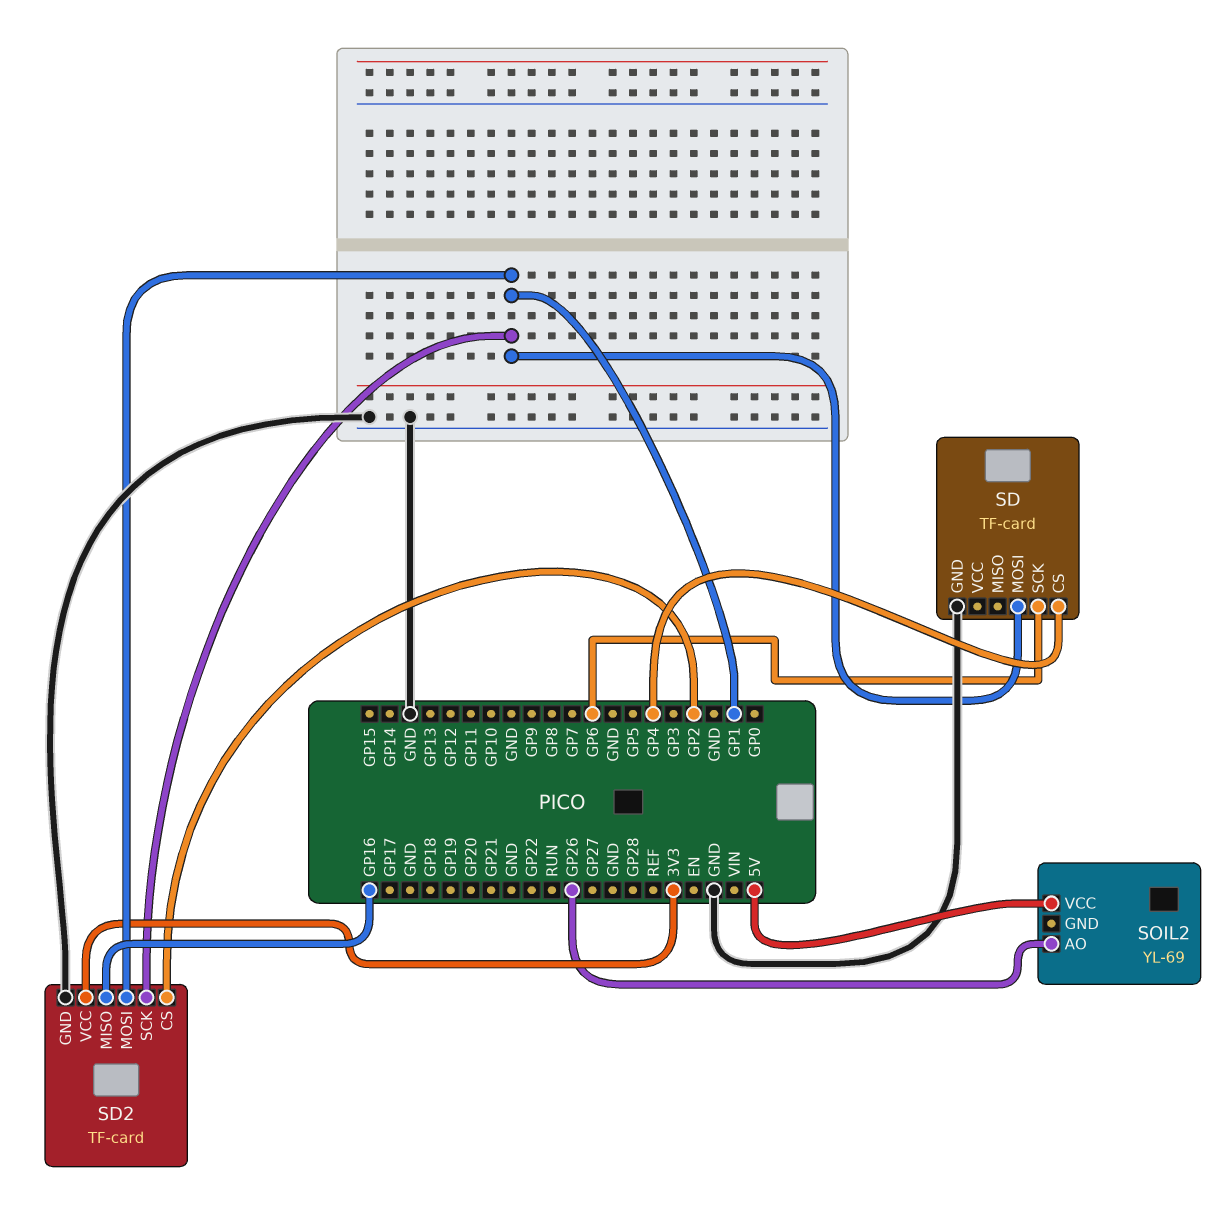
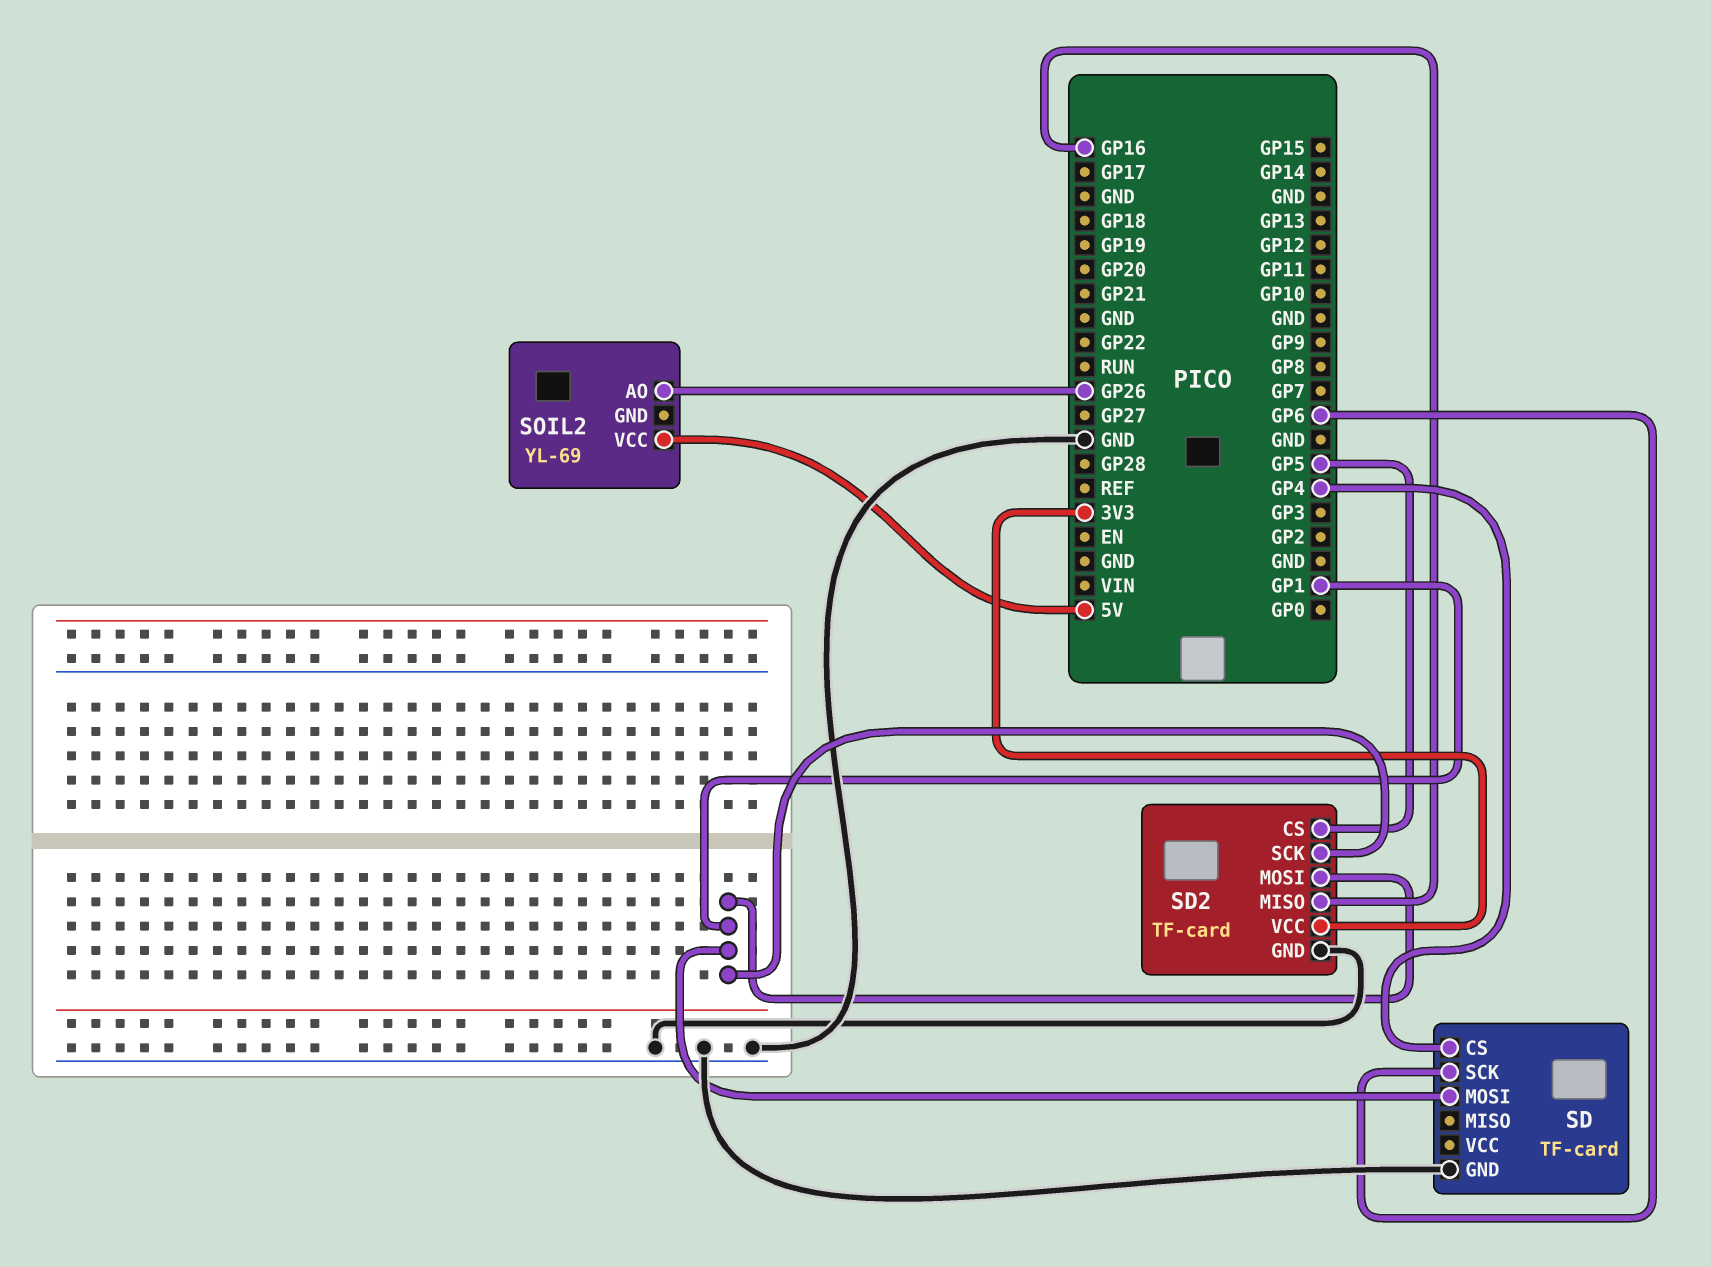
SD2 pin CS: GP2 -> GP5

